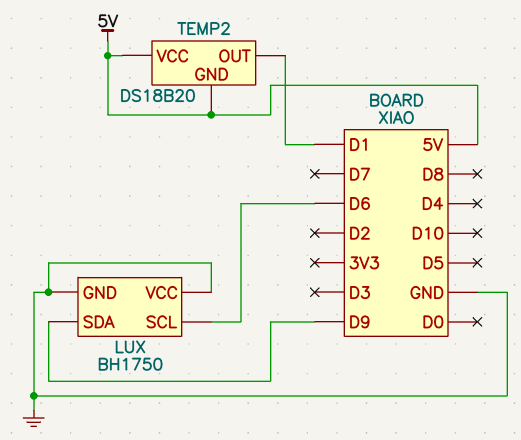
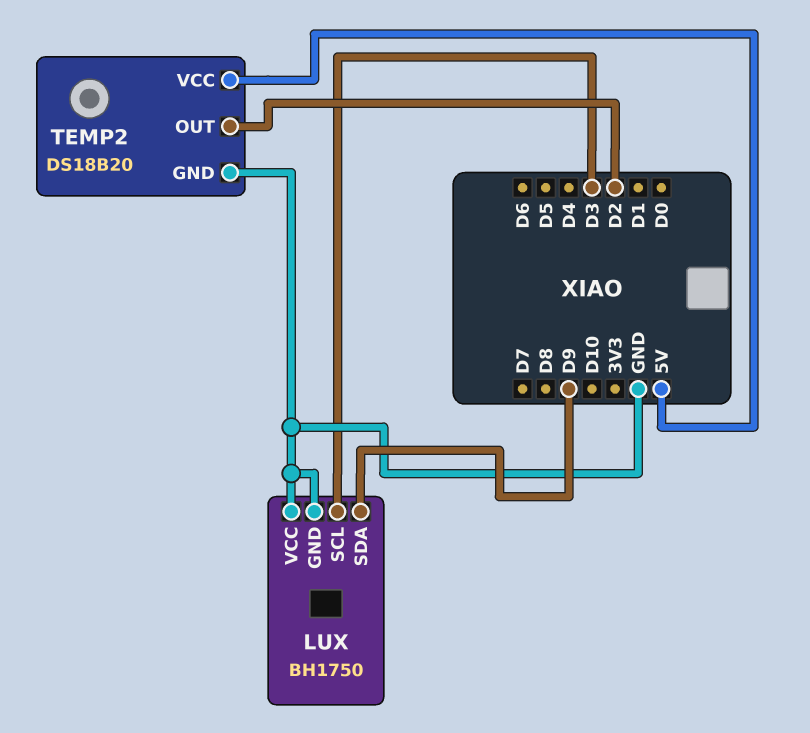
LUX pin SCL: D6 -> D3
TEMP2 pin GND: 5V -> GND
TEMP2 pin OUT: D1 -> D2

